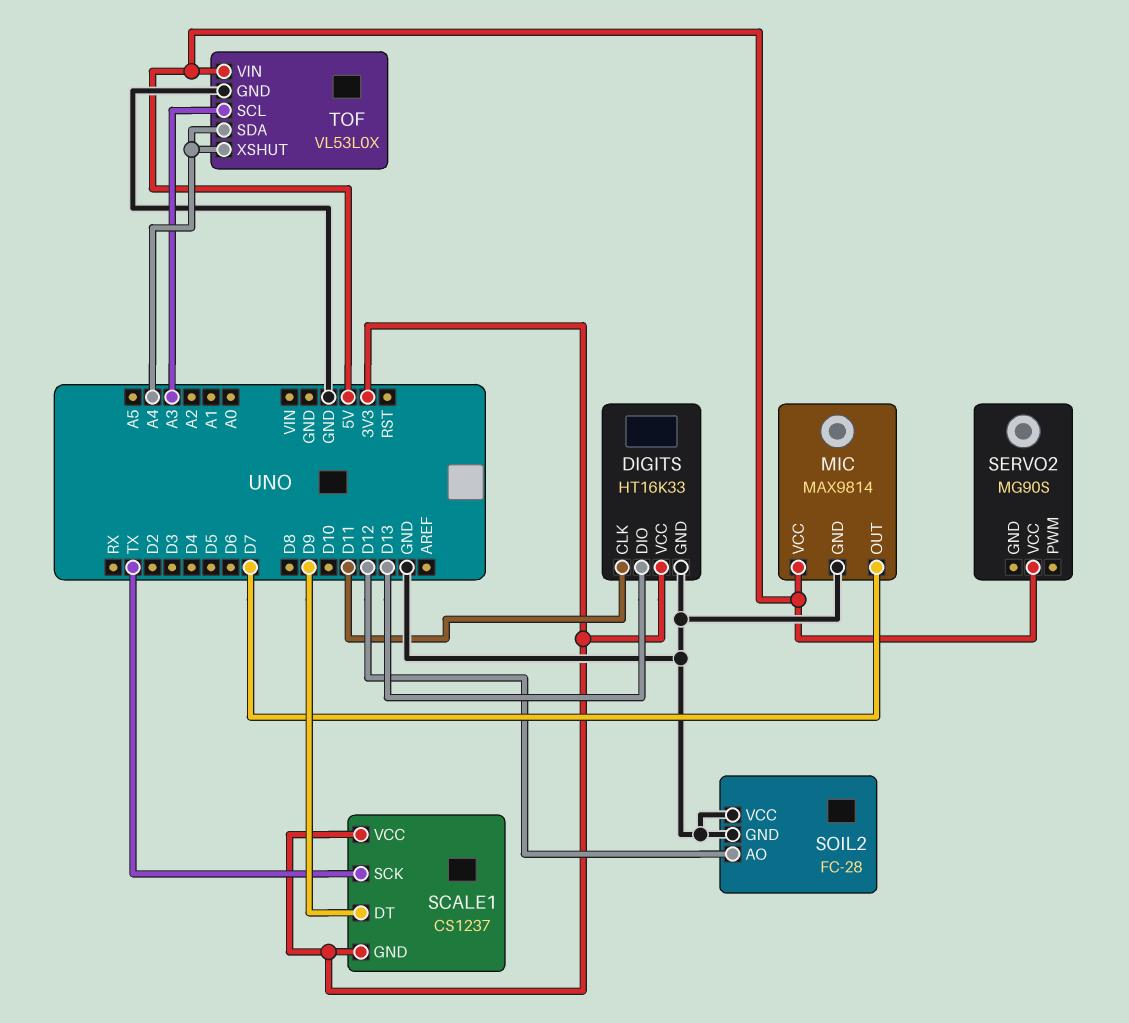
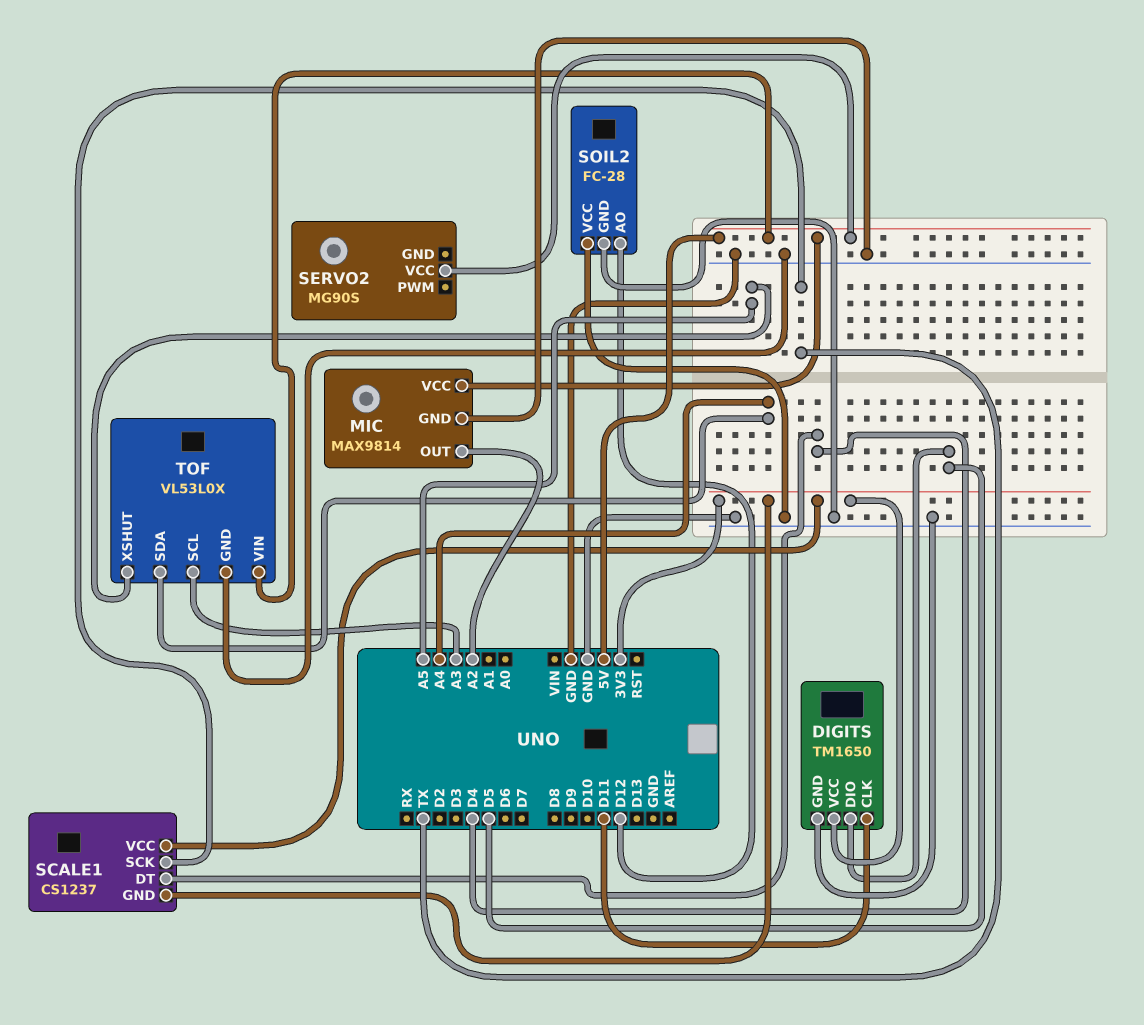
DIGITS: HT16K33 -> TM1650
DIGITS pin DIO: D13 -> D5
MIC pin OUT: D7 -> A2
SCALE1 pin DT: D9 -> D4
TOF pin XSHUT: A4 -> A5

